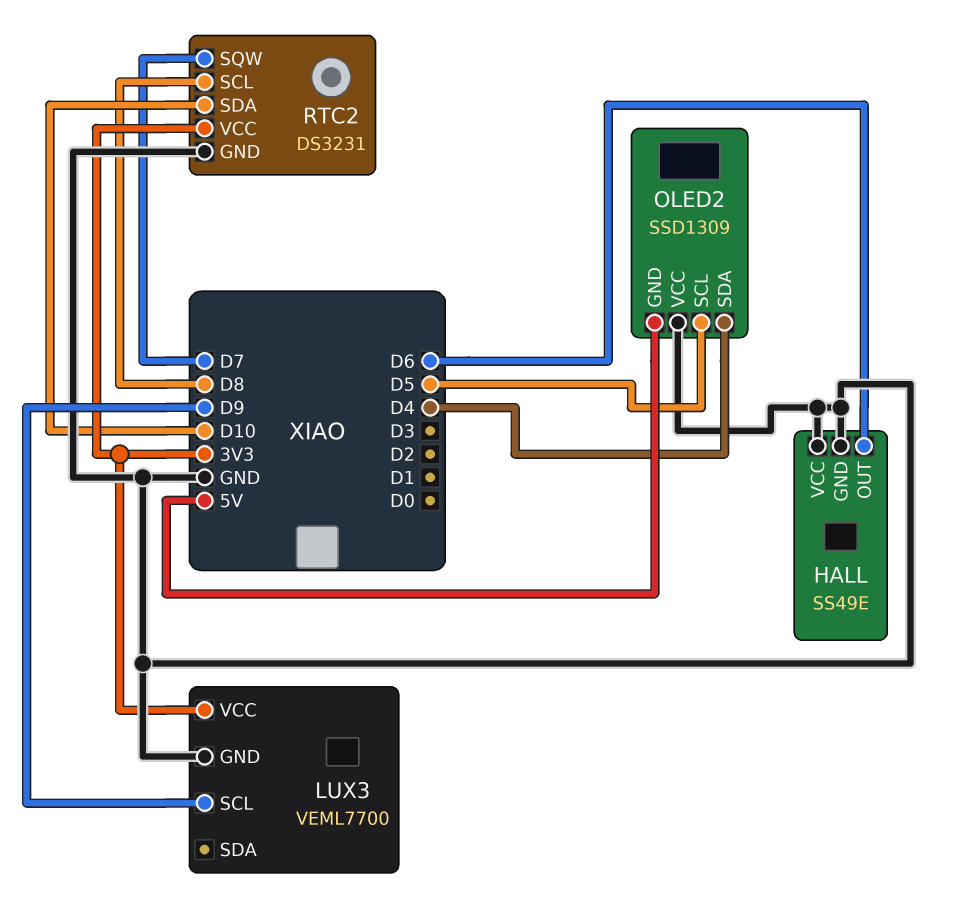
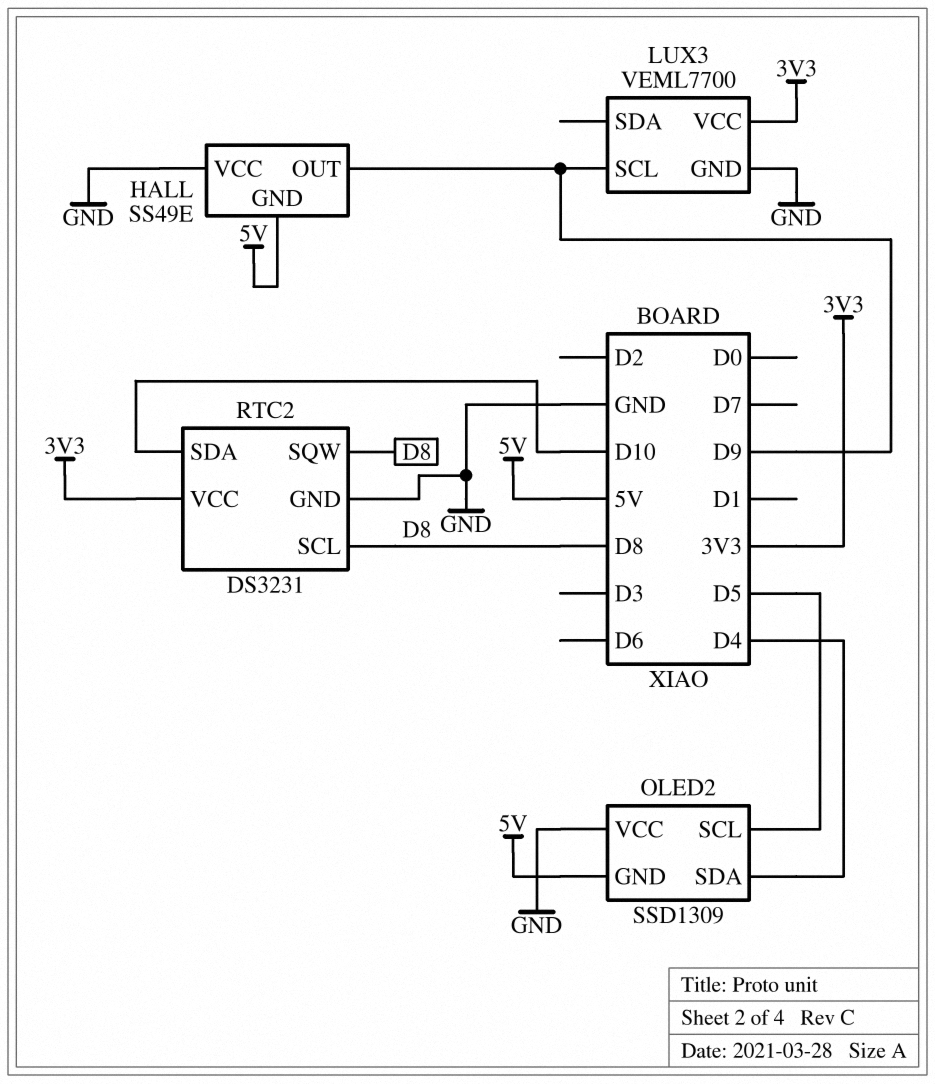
HALL pin GND: GND -> 5V
HALL pin OUT: D6 -> D9
RTC2 pin SQW: D7 -> D8

